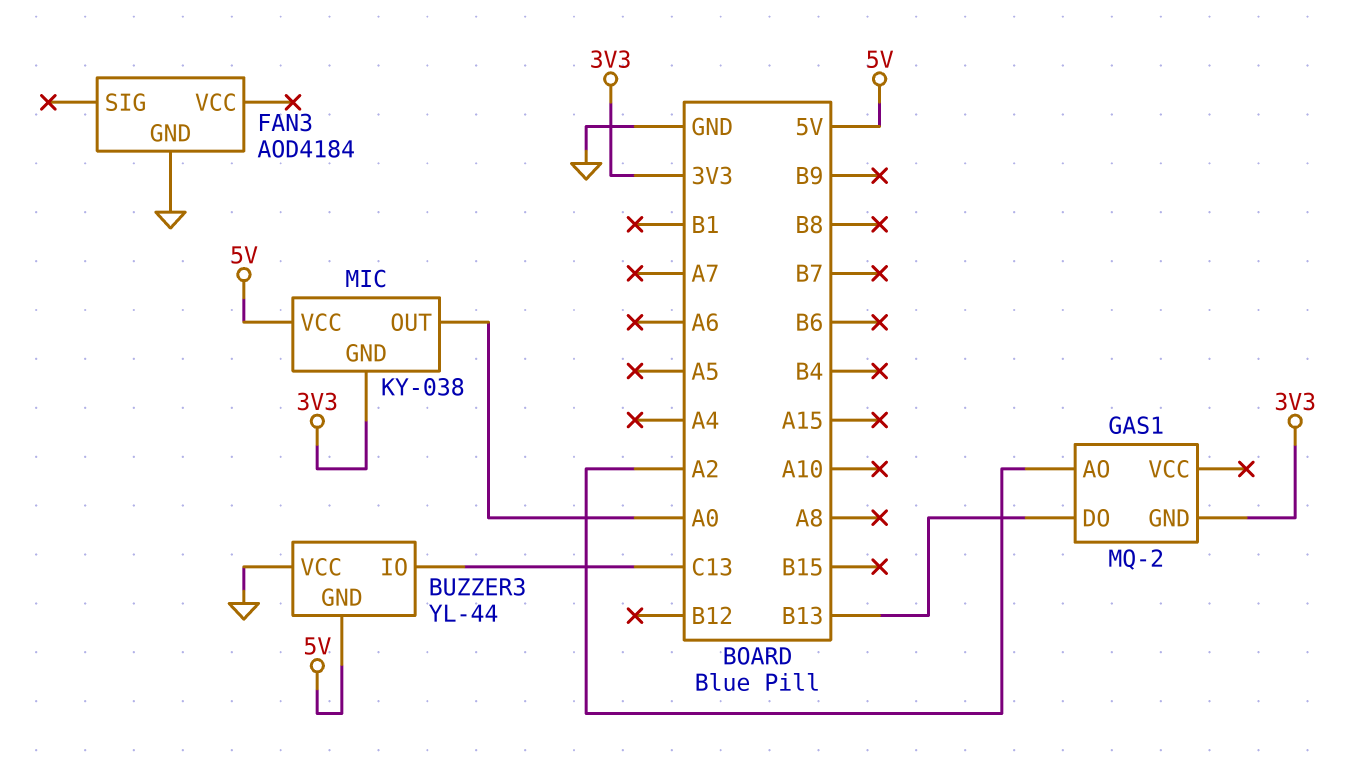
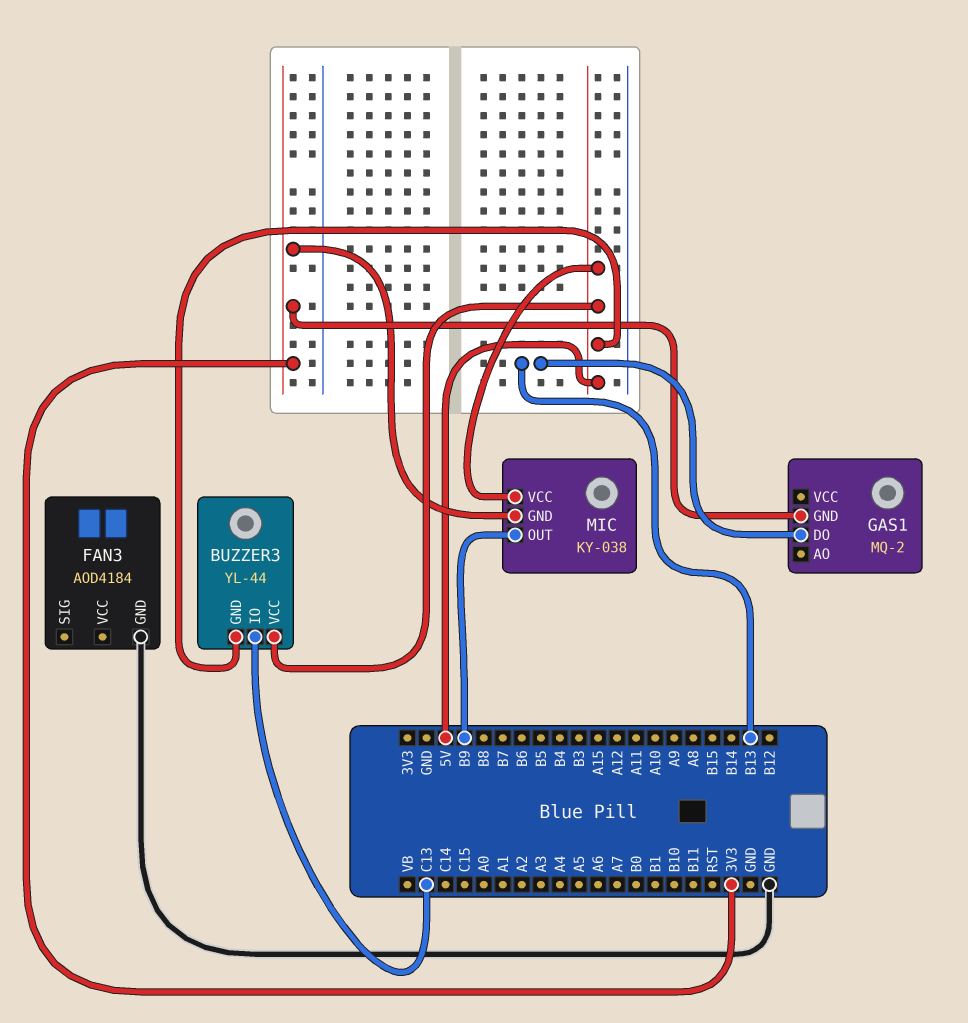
BUZZER3 pin VCC: GND -> 5V
GAS1 pin AO: A2 -> none
MIC pin OUT: A0 -> B9

